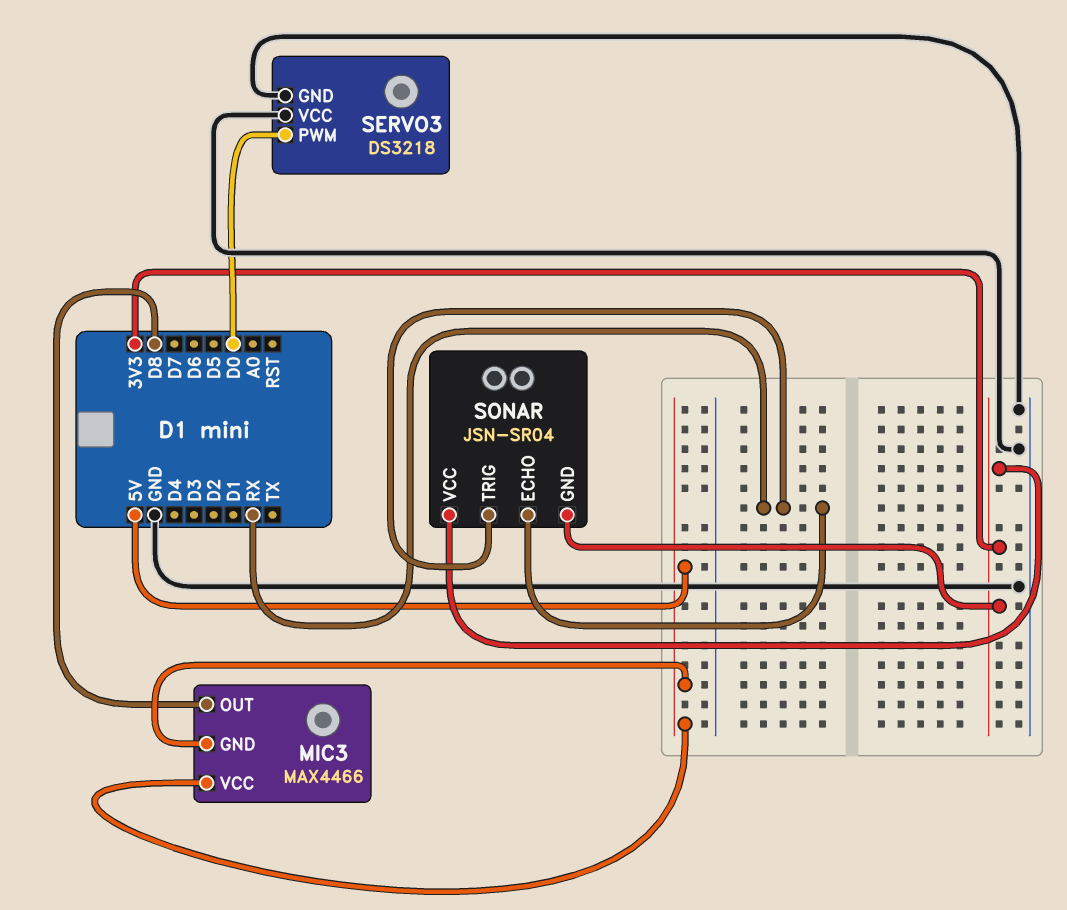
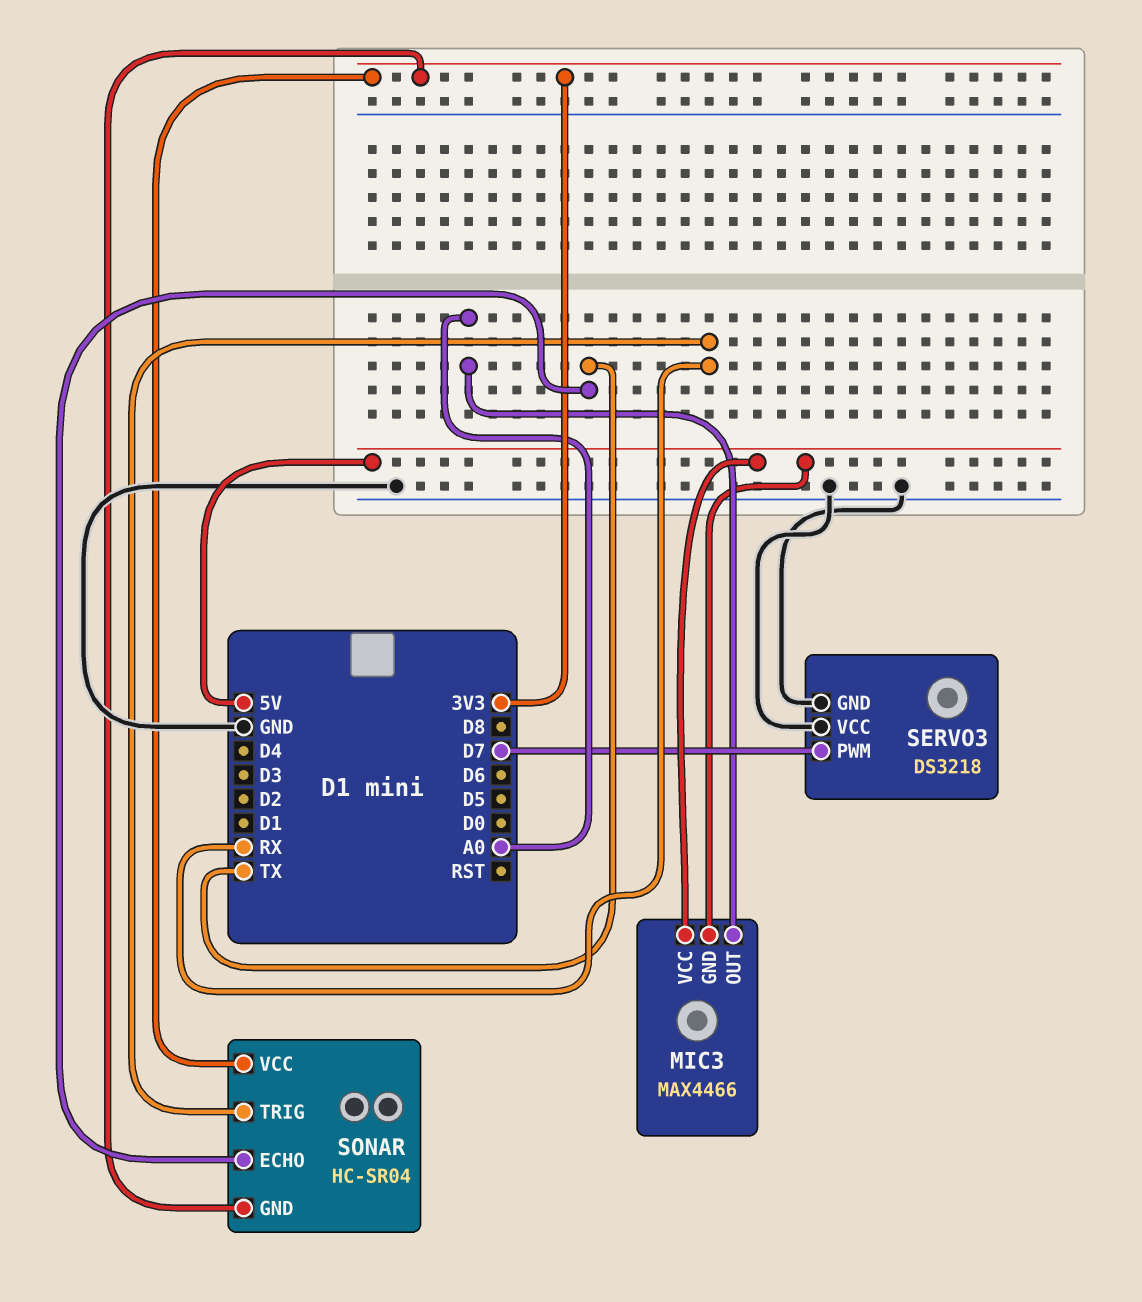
MIC3 pin OUT: D8 -> A0
SERVO3 pin PWM: D0 -> D7
SONAR: JSN-SR04 -> HC-SR04
SONAR pin ECHO: RX -> TX

